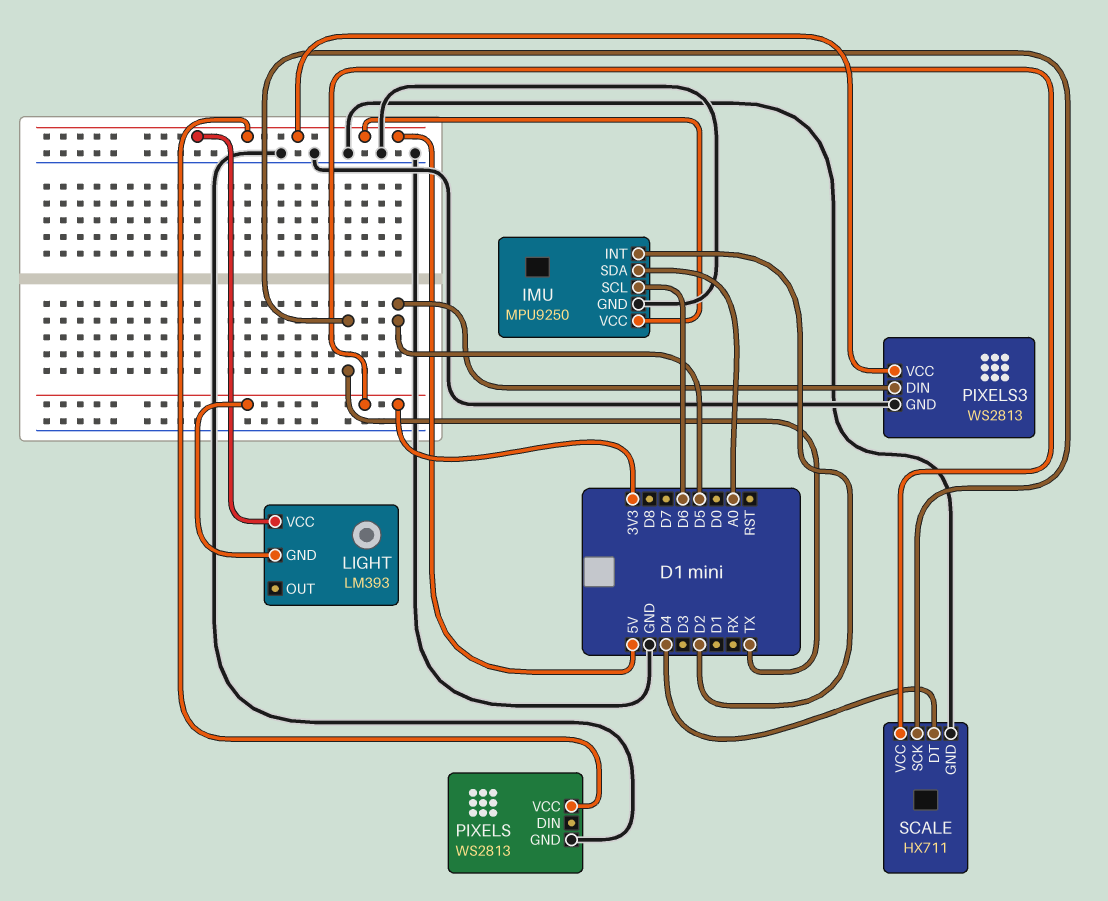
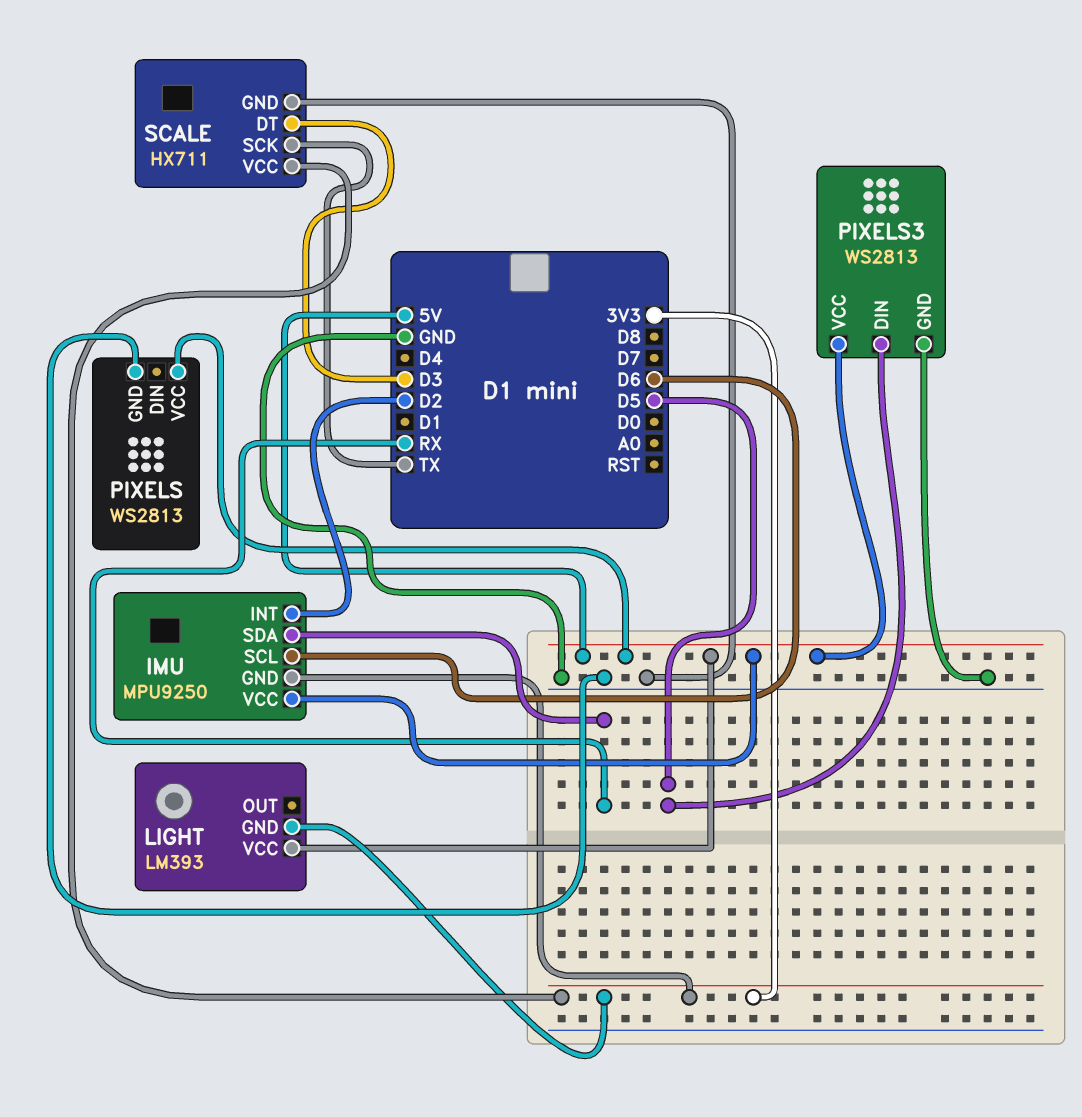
IMU pin GND: GND -> 3V3
IMU pin SDA: A0 -> RX
SCALE pin DT: D4 -> D3

